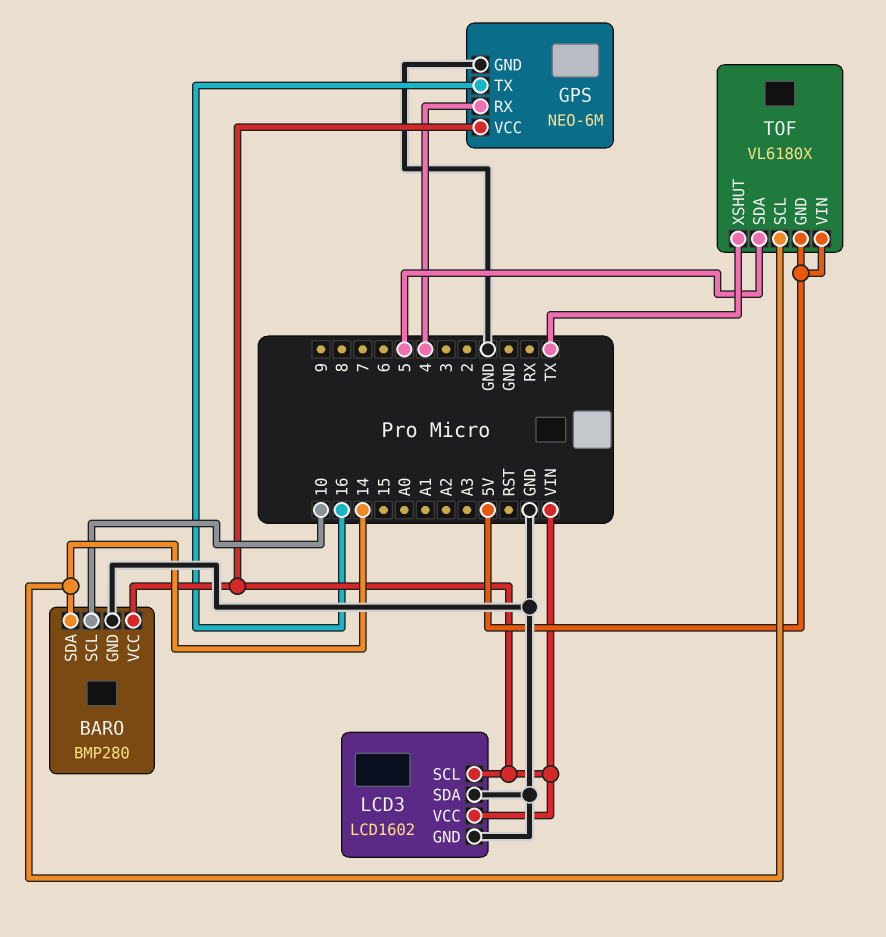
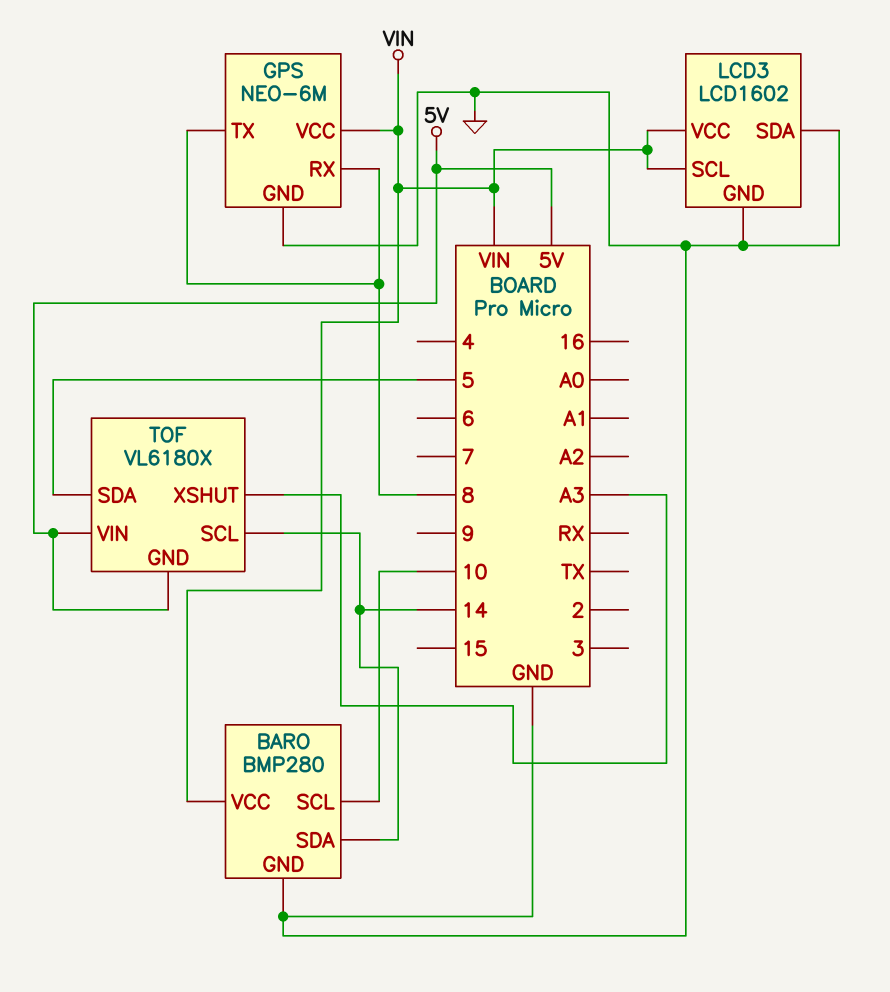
GPS pin RX: 4 -> 8
GPS pin TX: 16 -> 8
TOF pin XSHUT: TX -> A3

